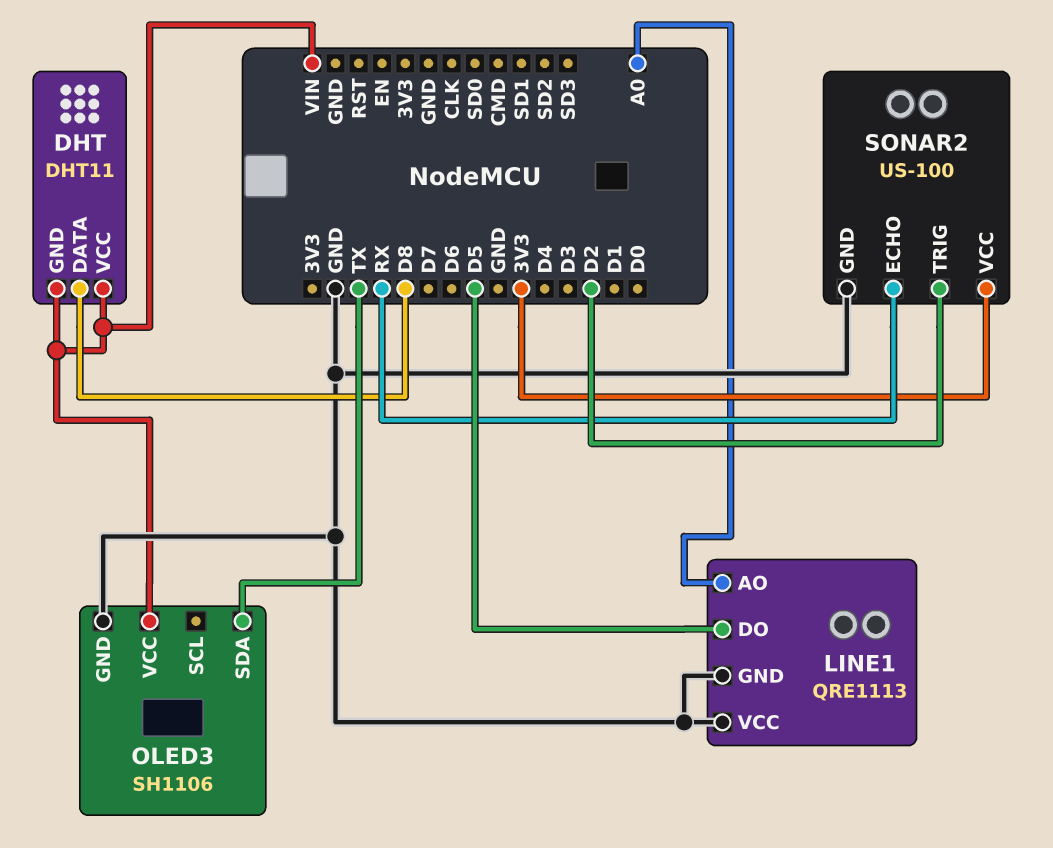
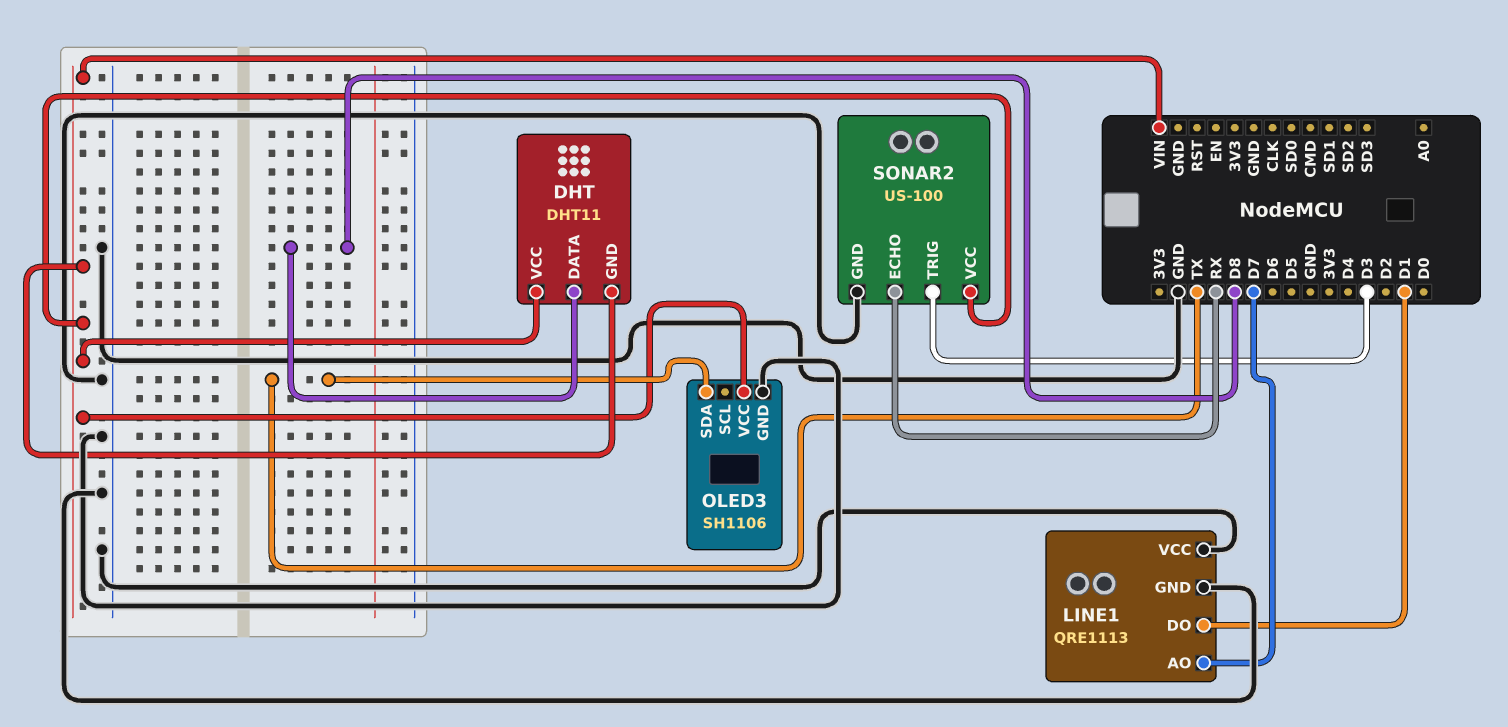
LINE1 pin AO: A0 -> D7
LINE1 pin DO: D5 -> D1
SONAR2 pin TRIG: D2 -> D3
SONAR2 pin VCC: 3V3 -> VIN

